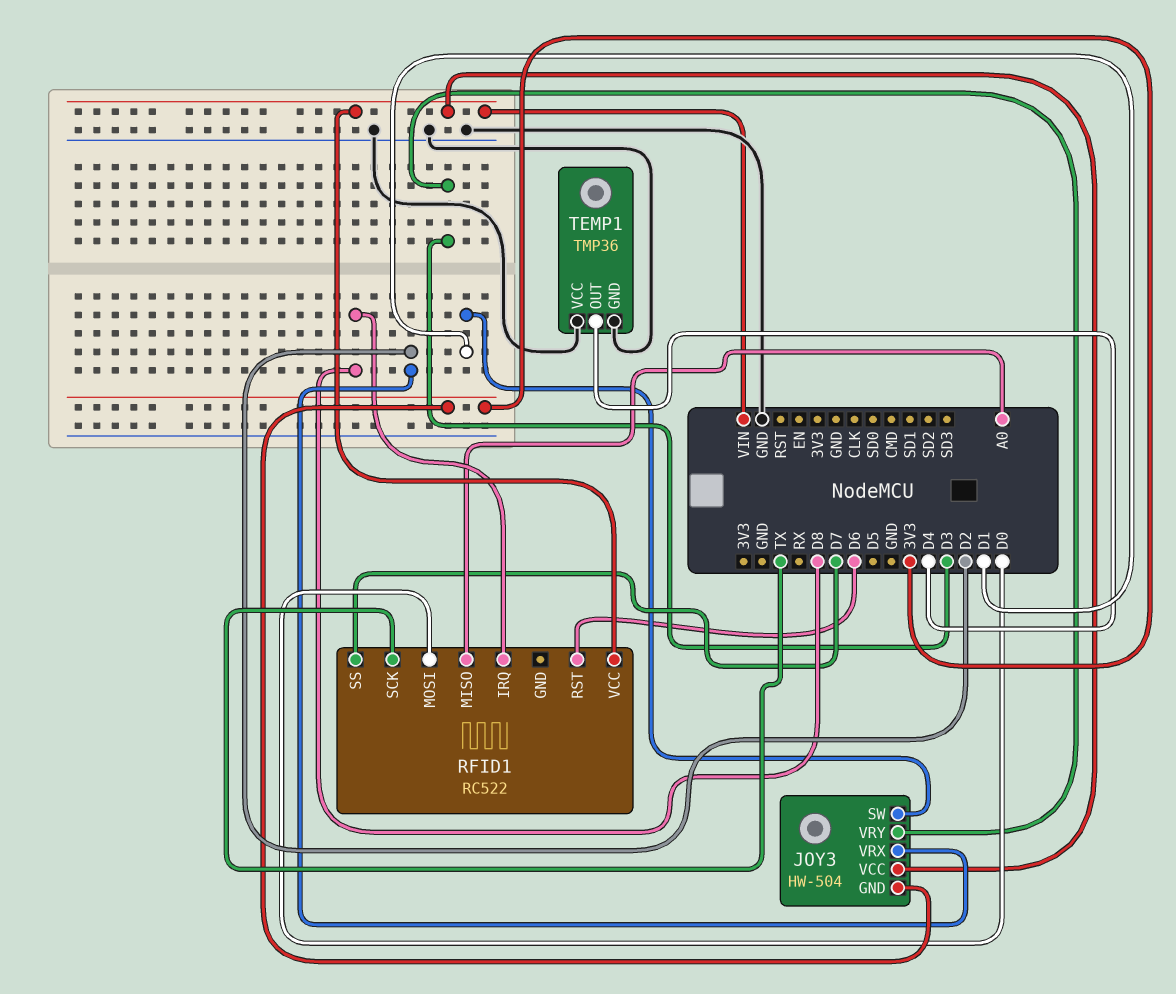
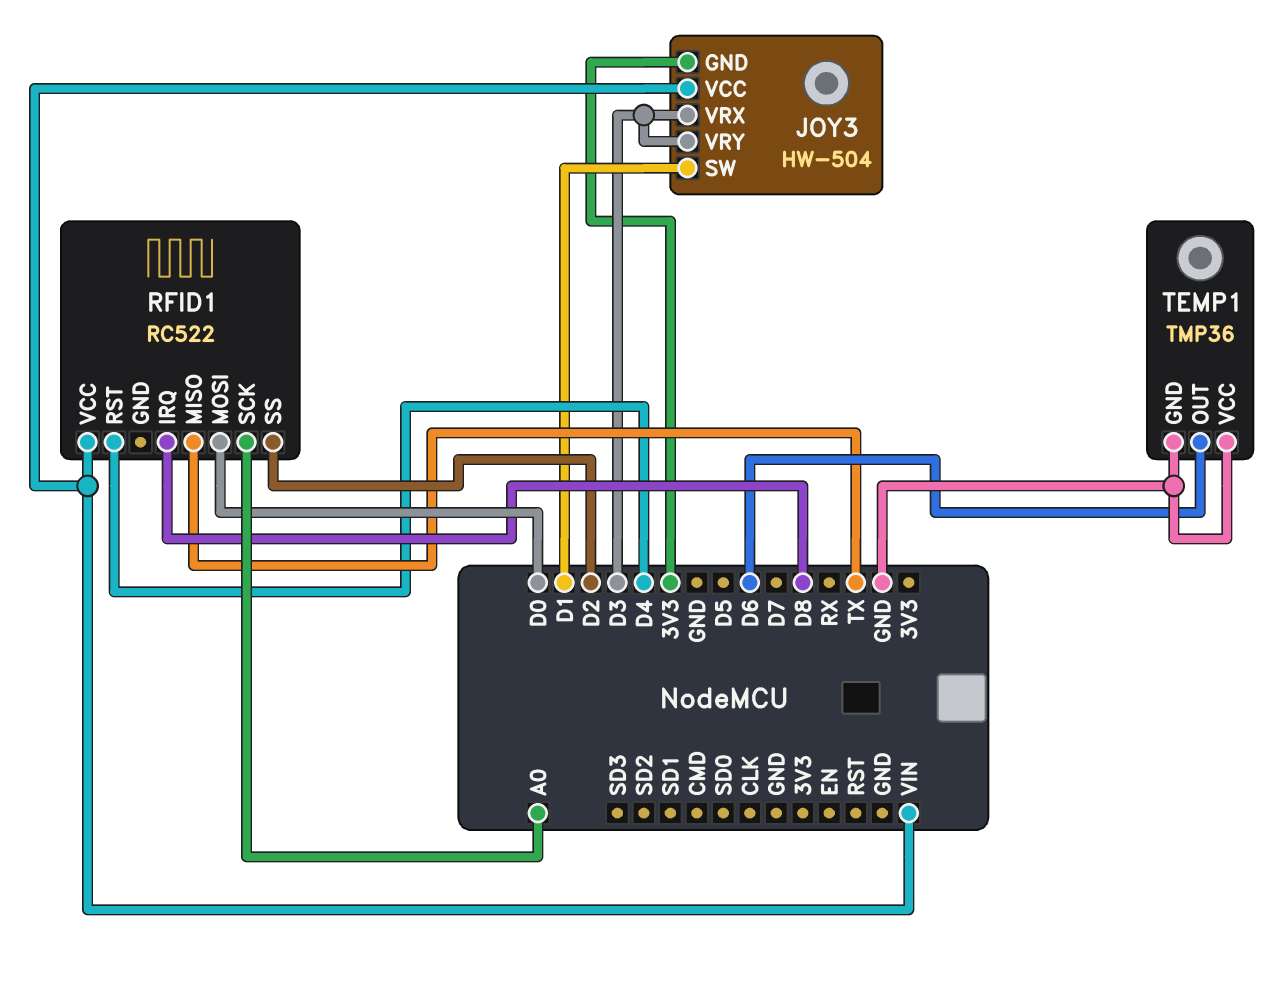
JOY3 pin VRX: D2 -> D3
RFID1 pin MISO: A0 -> TX
RFID1 pin RST: D6 -> D4
RFID1 pin SCK: TX -> A0
RFID1 pin SS: D7 -> D2
TEMP1 pin OUT: D4 -> D6

